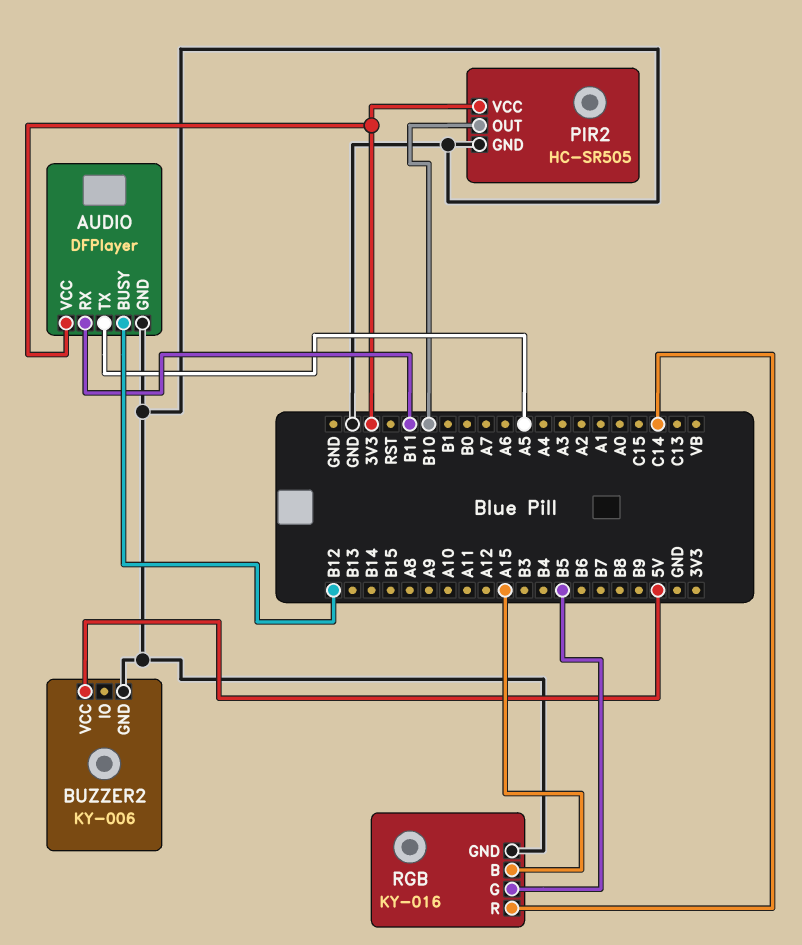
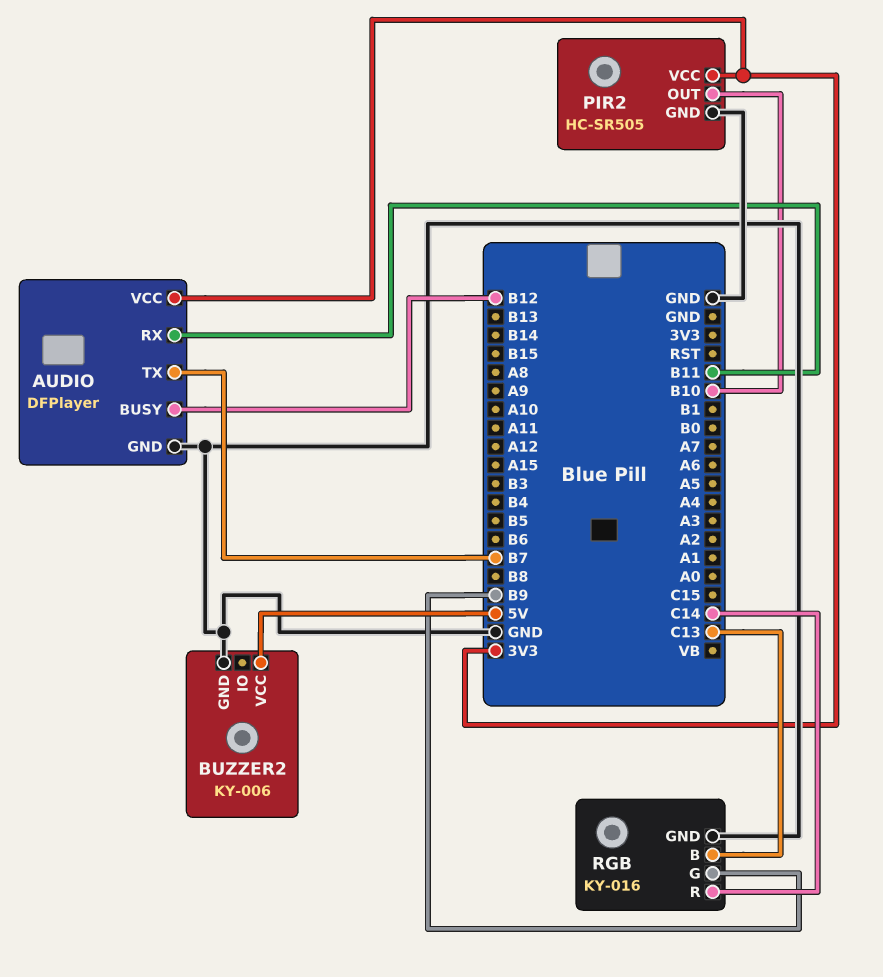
AUDIO pin TX: A5 -> B7
RGB pin B: A15 -> C13
RGB pin G: B5 -> B9

